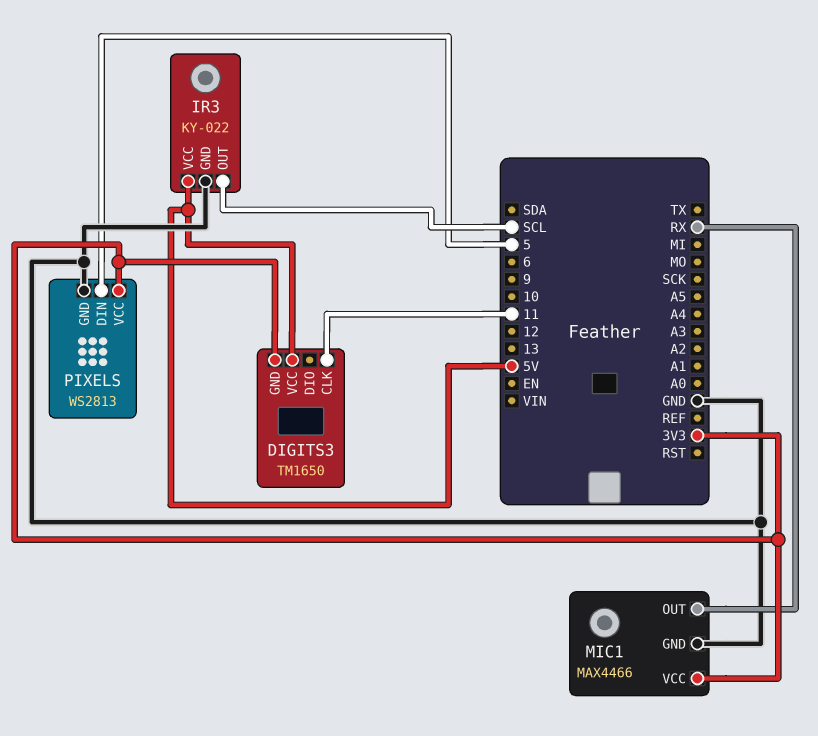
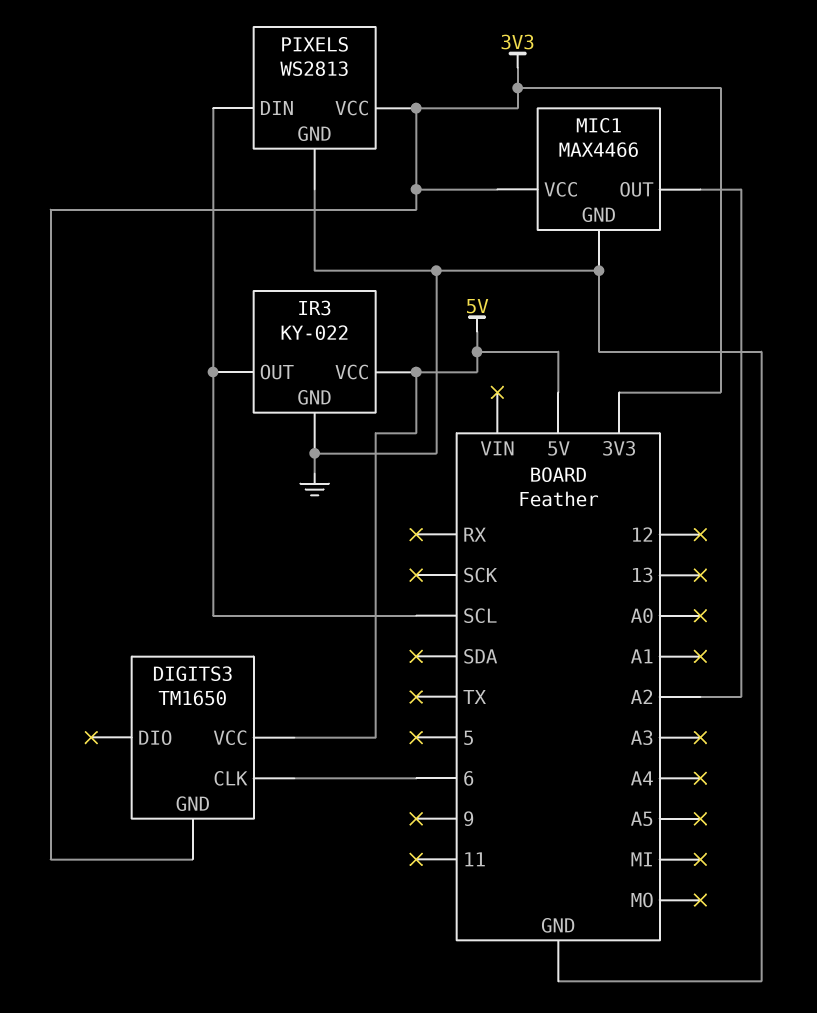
DIGITS3 pin CLK: 11 -> 6
MIC1 pin OUT: RX -> A2
PIXELS pin DIN: 5 -> SCL

